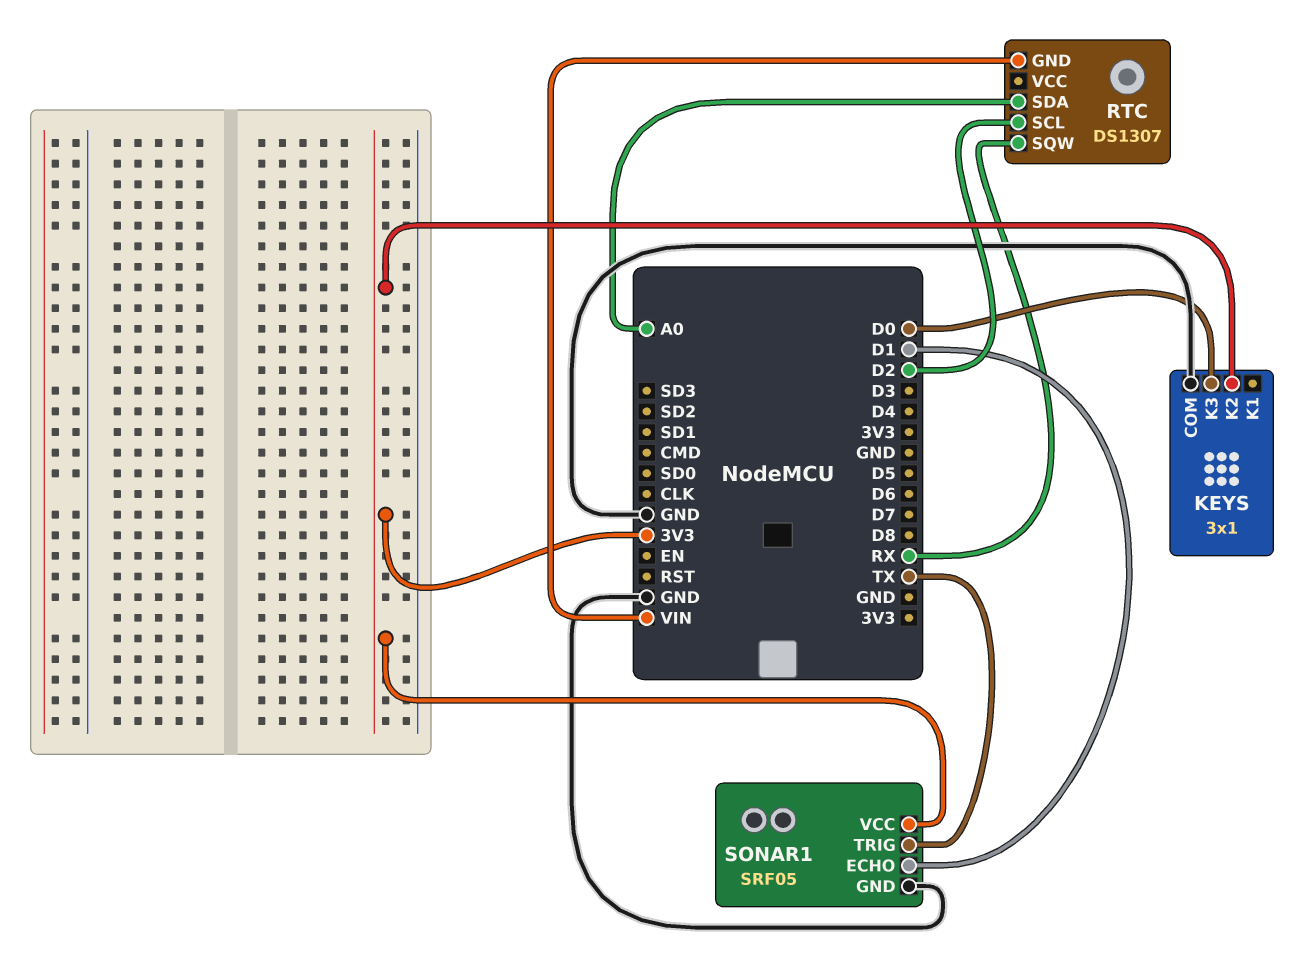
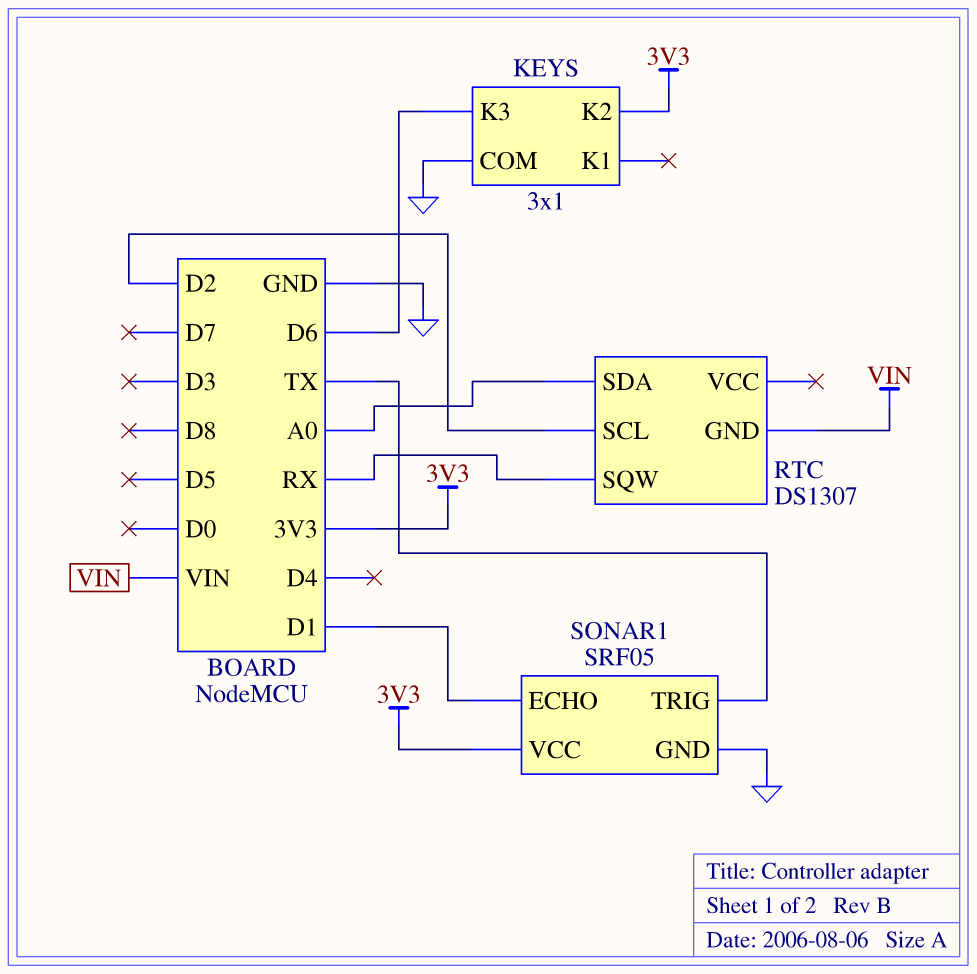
KEYS pin K3: D0 -> D6

